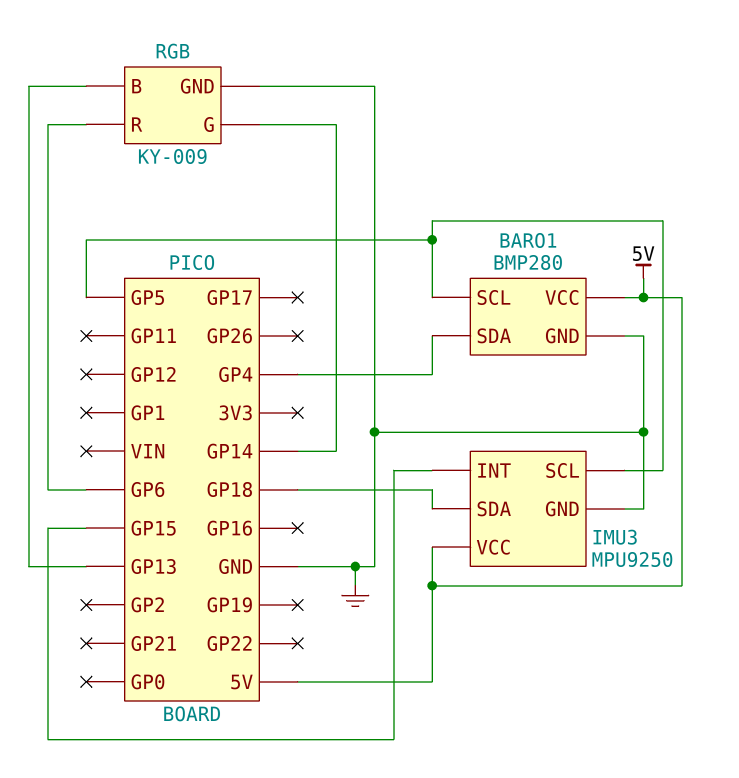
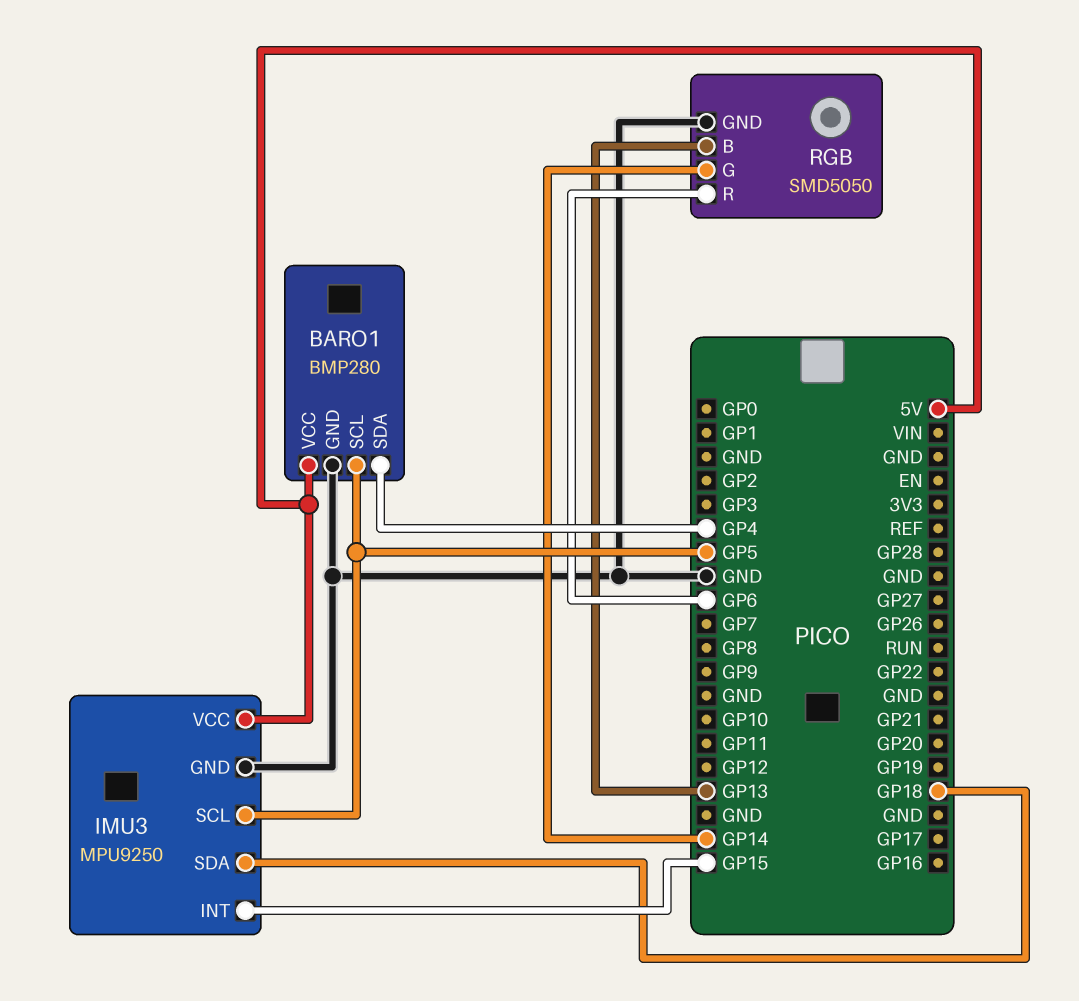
RGB: KY-009 -> SMD5050

